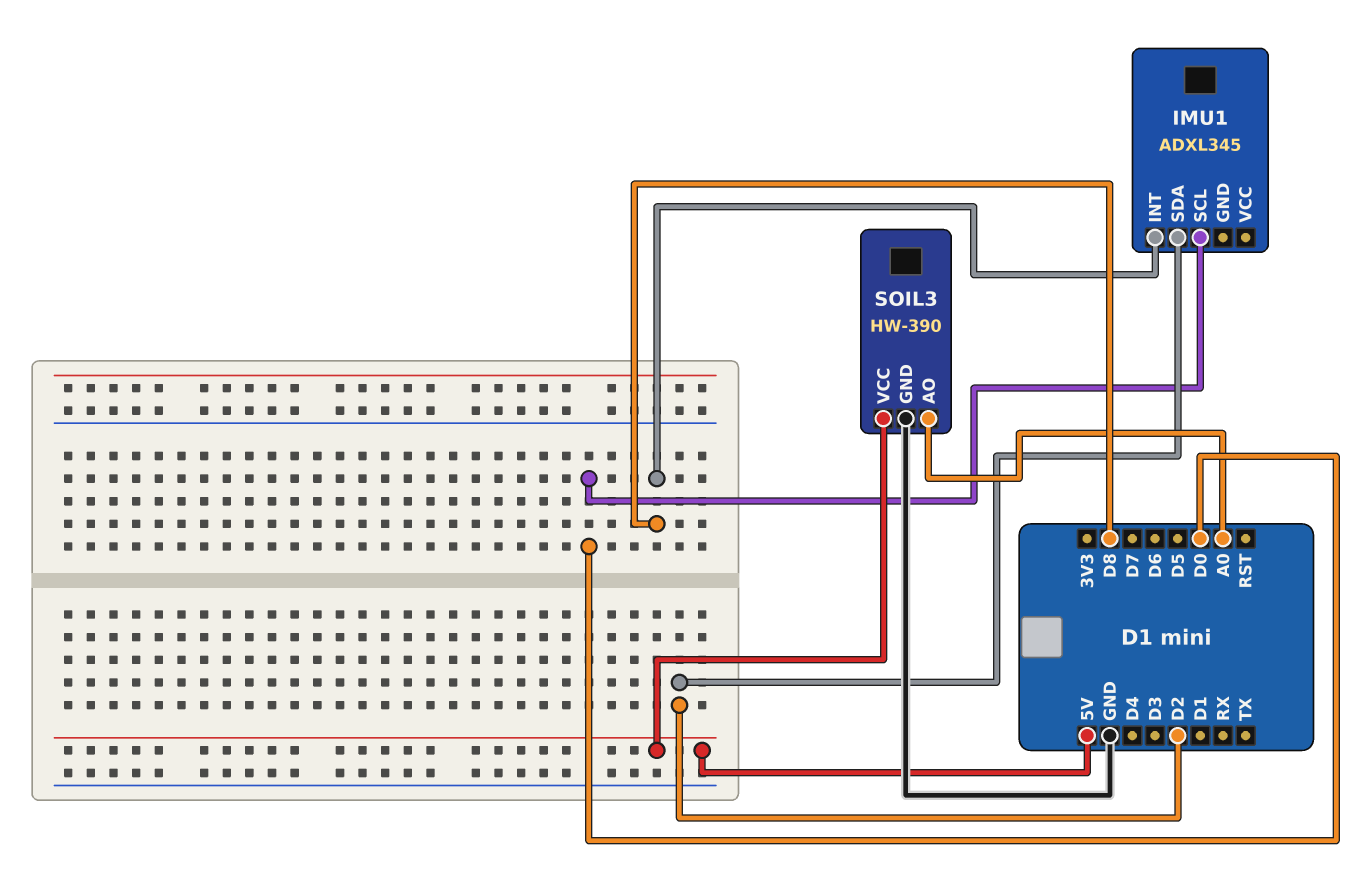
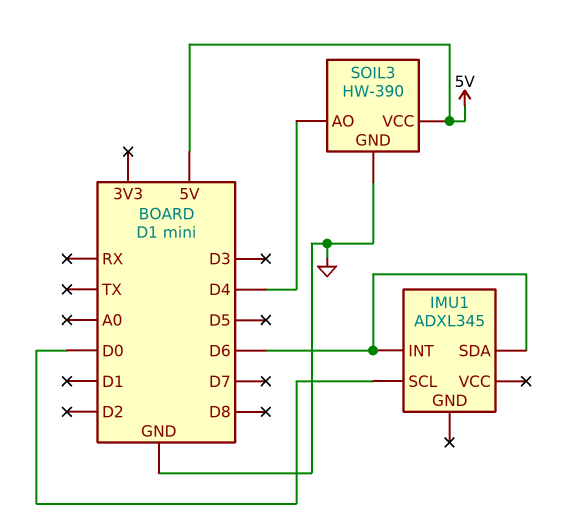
IMU1 pin INT: D8 -> D6
IMU1 pin SDA: D2 -> D6
SOIL3 pin AO: A0 -> D4

